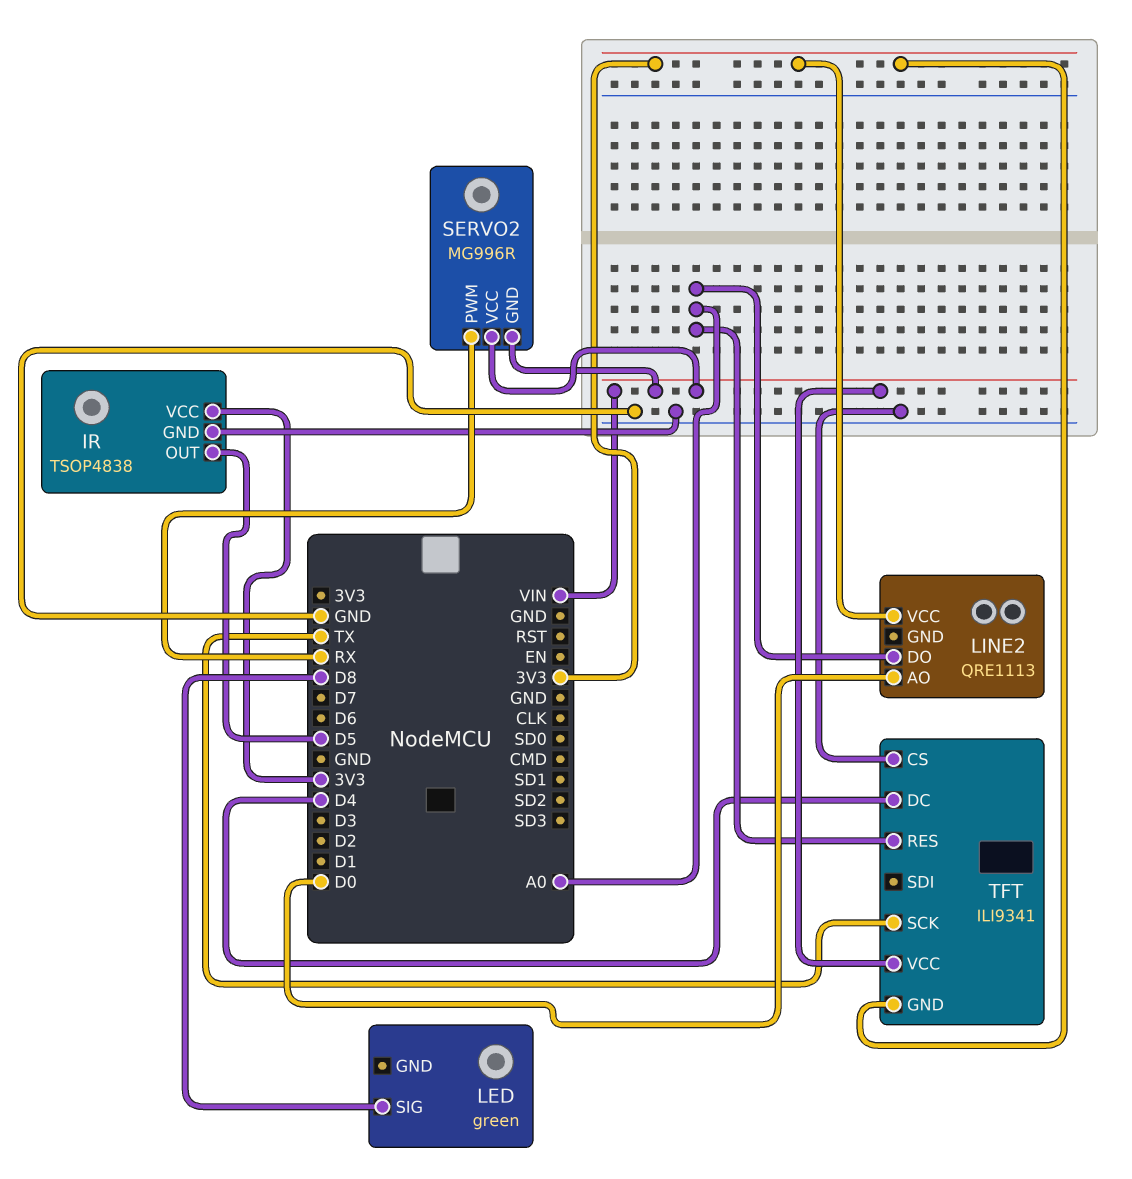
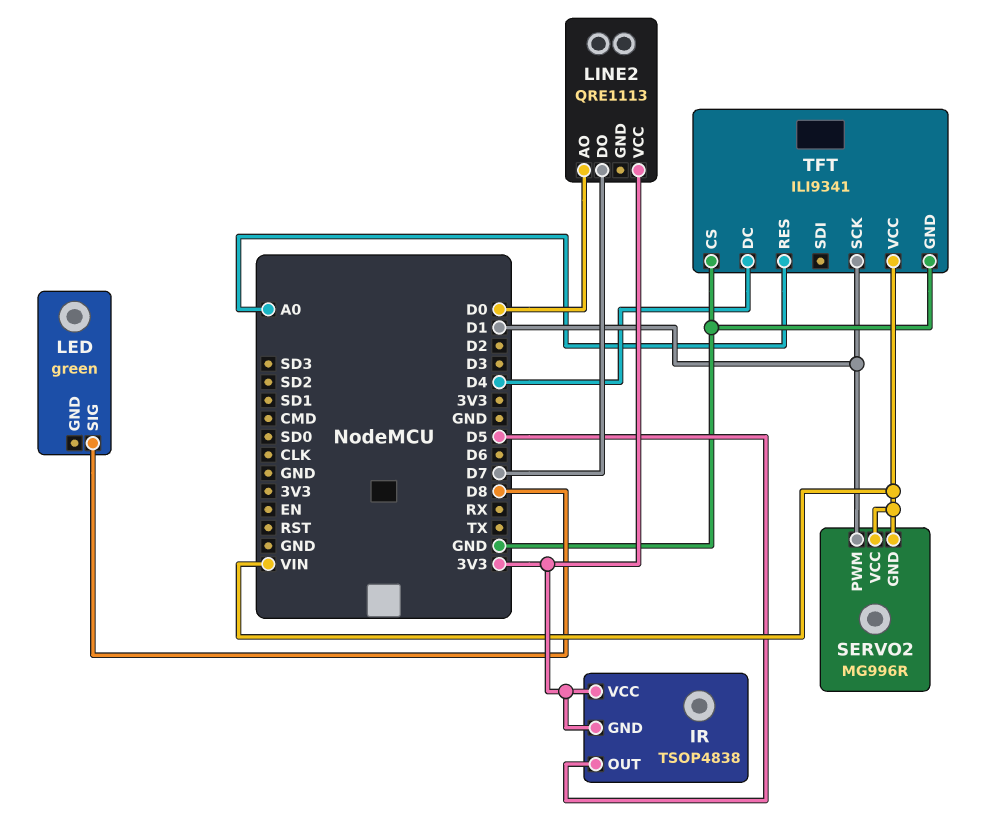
IR pin GND: GND -> 3V3
LINE2 pin DO: A0 -> D7
SERVO2 pin PWM: RX -> D1
TFT pin GND: 3V3 -> GND
TFT pin SCK: TX -> D1

